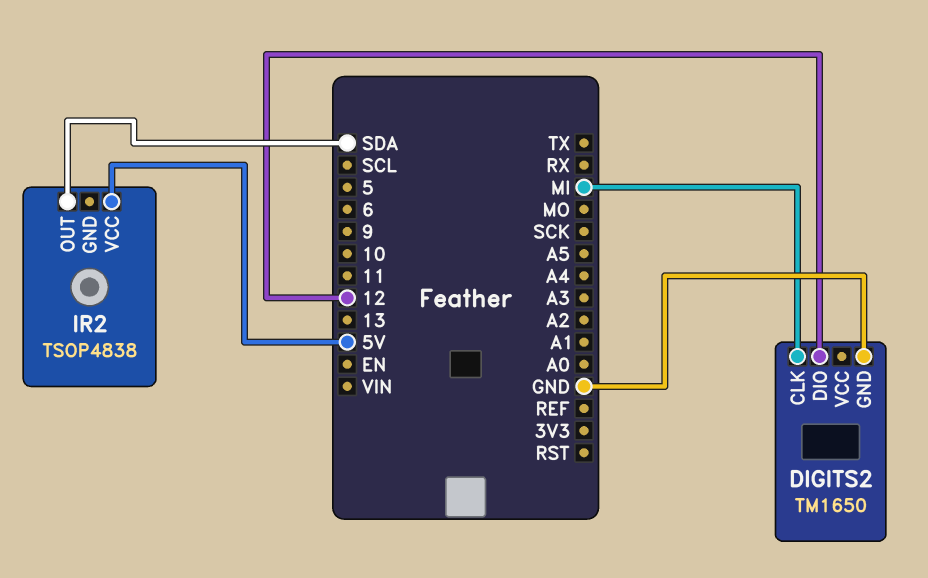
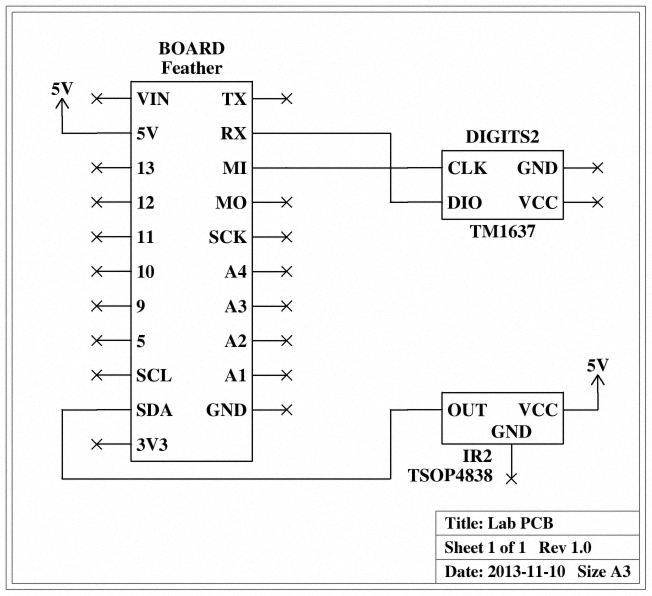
DIGITS2: TM1650 -> TM1637
DIGITS2 pin DIO: 12 -> RX
DIGITS2 pin GND: GND -> none

